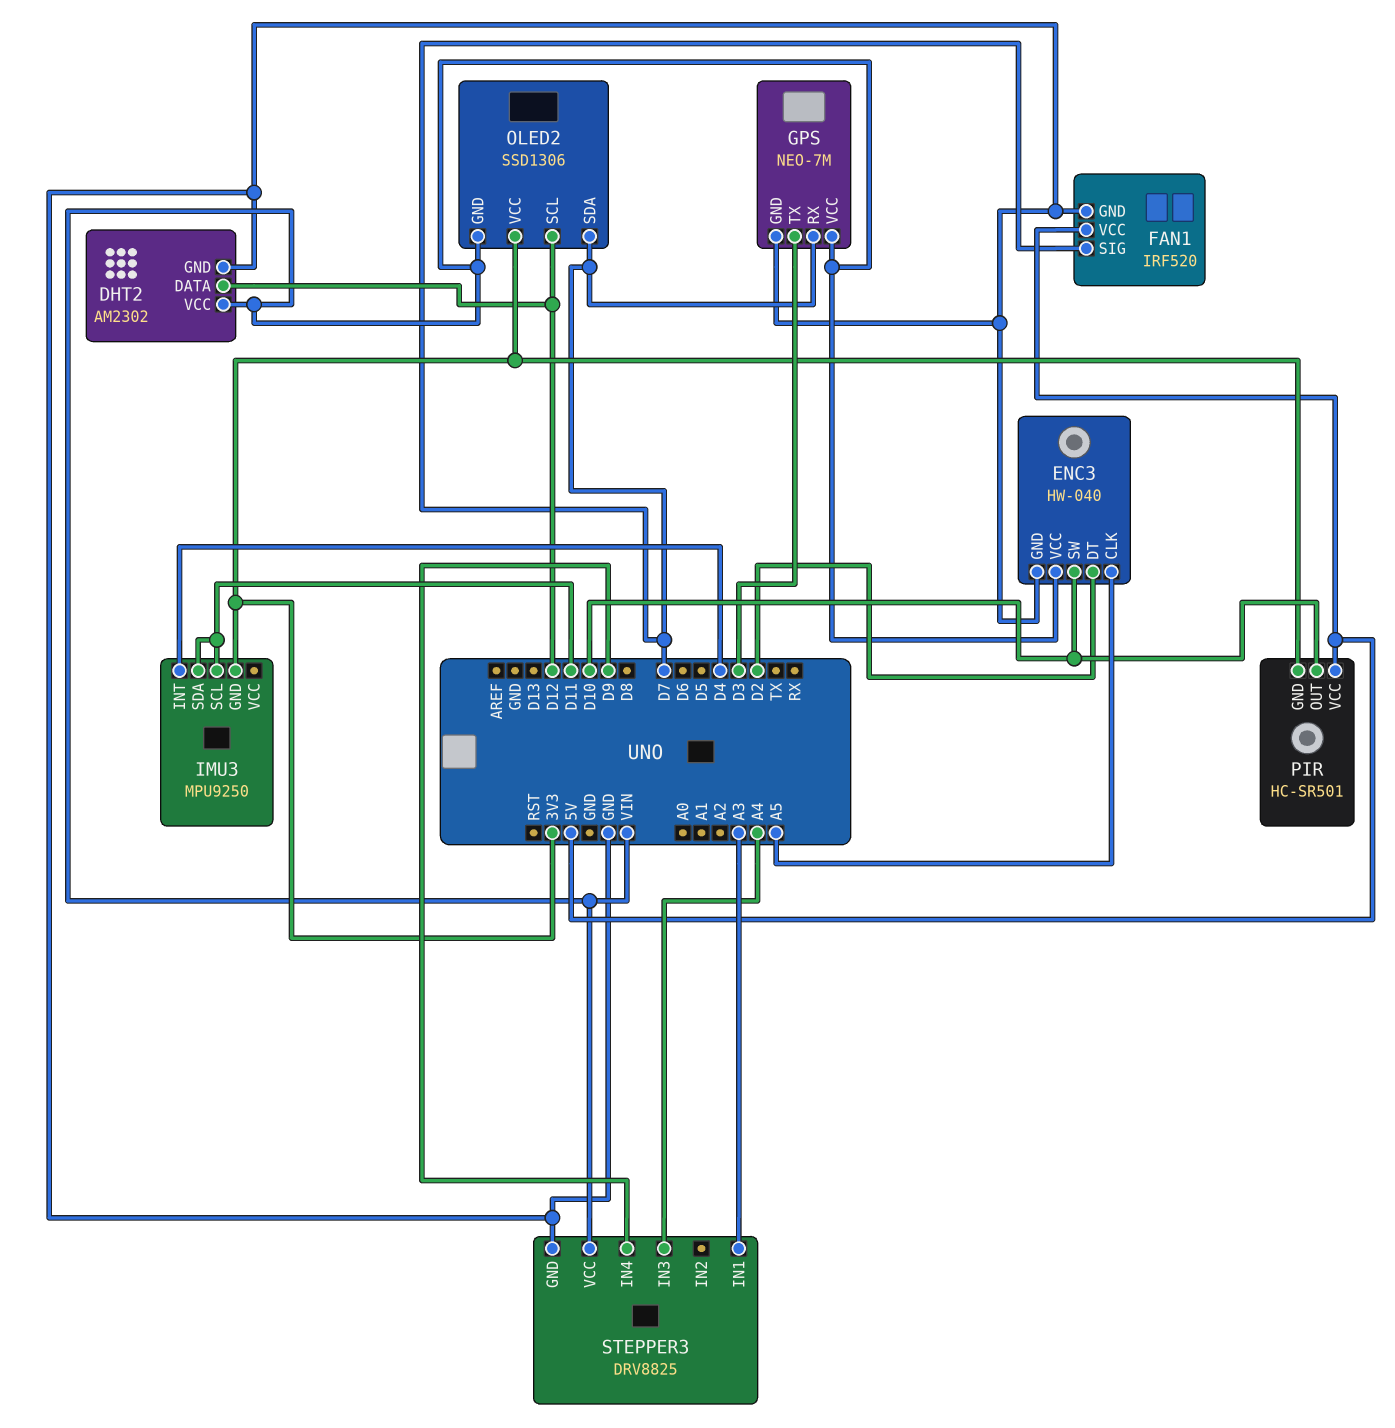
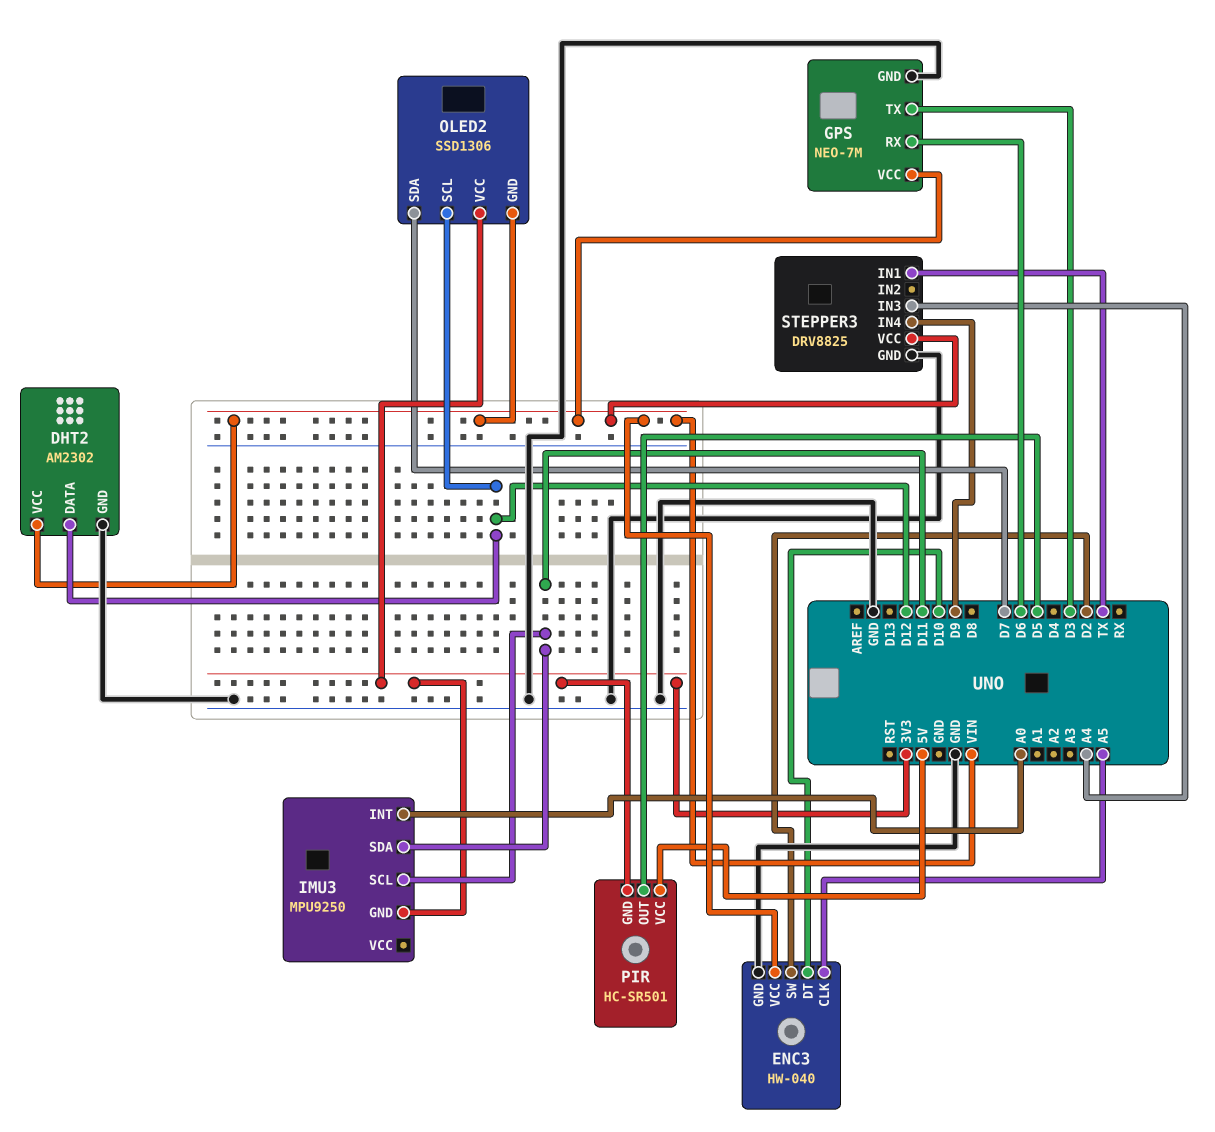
ENC3 pin DT: D2 -> D10
ENC3 pin SW: D10 -> D2
FAN1: IRF520 -> none
FAN1 pin GND: GND -> none
FAN1 pin SIG: D7 -> none
FAN1 pin VCC: 5V -> none
GPS pin RX: D7 -> D6
IMU3 pin INT: D4 -> A0
PIR pin OUT: D10 -> D5
STEPPER3 pin IN1: A3 -> TX

